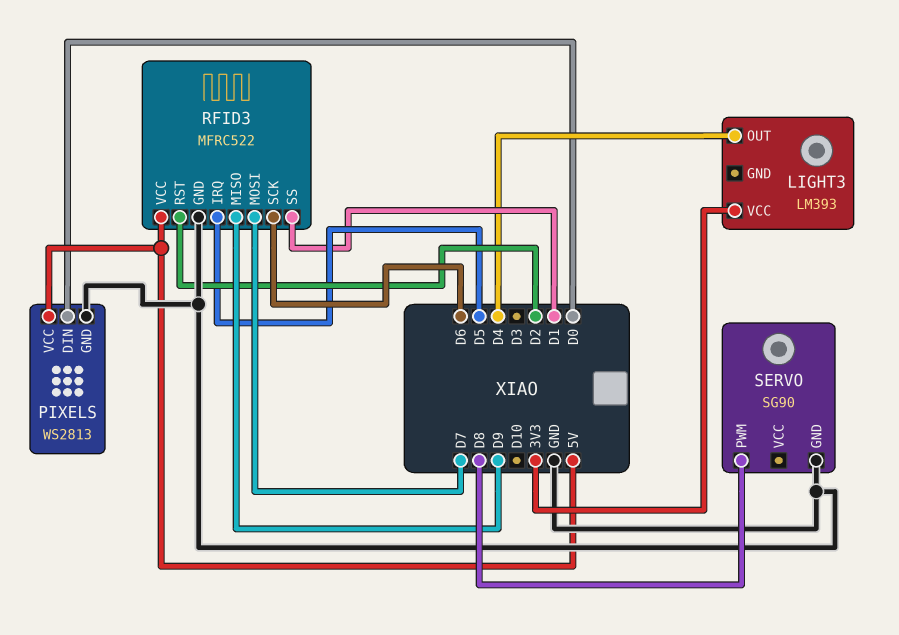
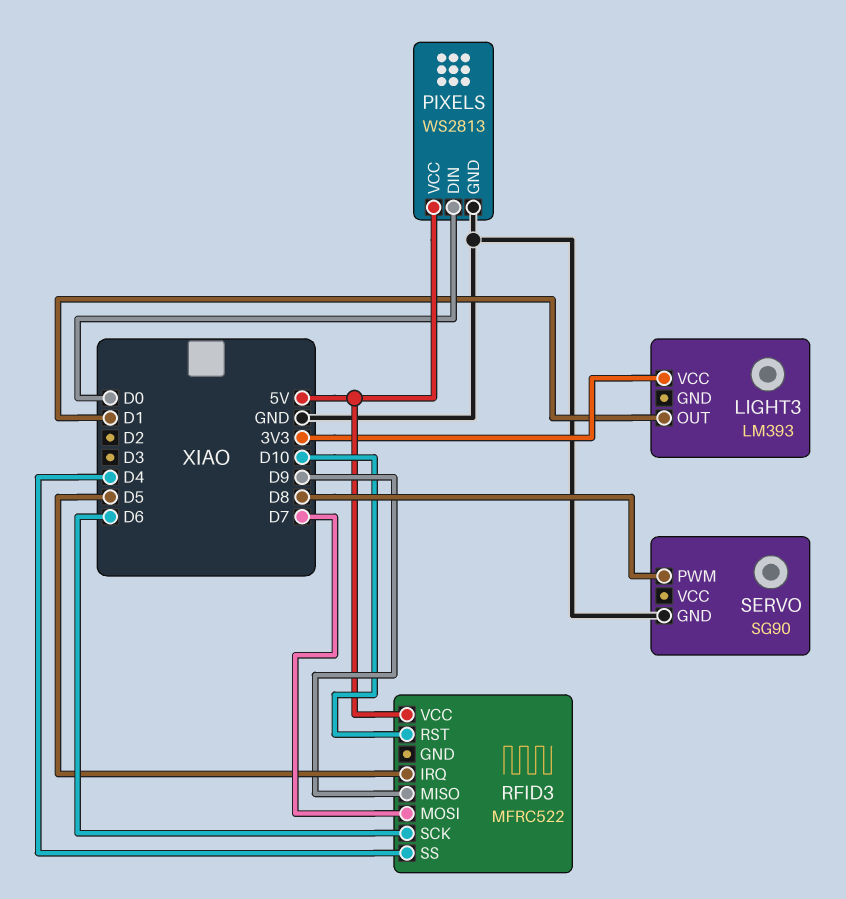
LIGHT3 pin OUT: D4 -> D1
RFID3 pin GND: GND -> none
RFID3 pin RST: D2 -> D10
RFID3 pin SS: D1 -> D4

